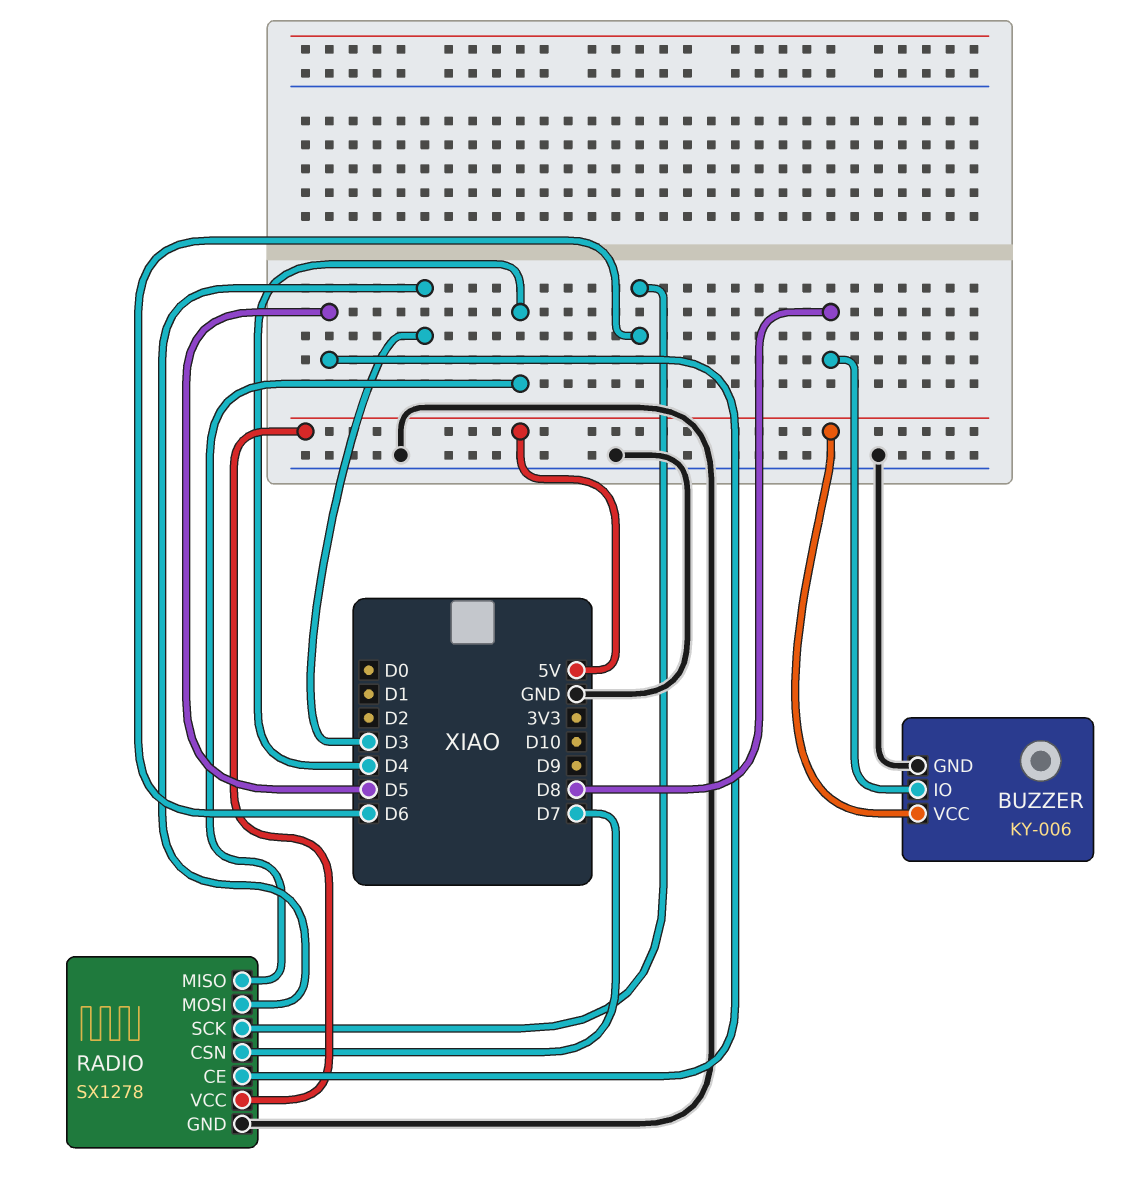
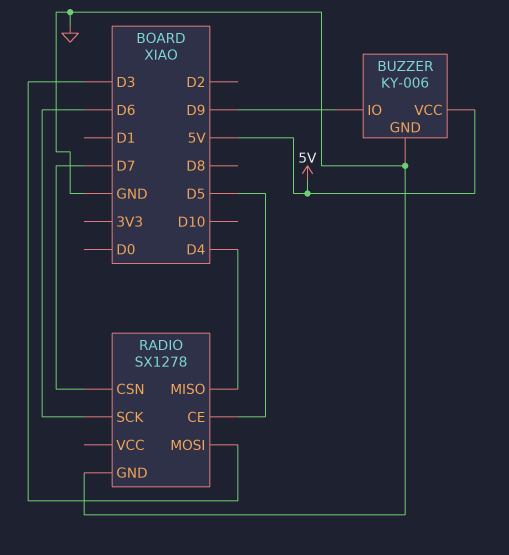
BUZZER pin IO: D8 -> D9
RADIO pin VCC: 5V -> none

